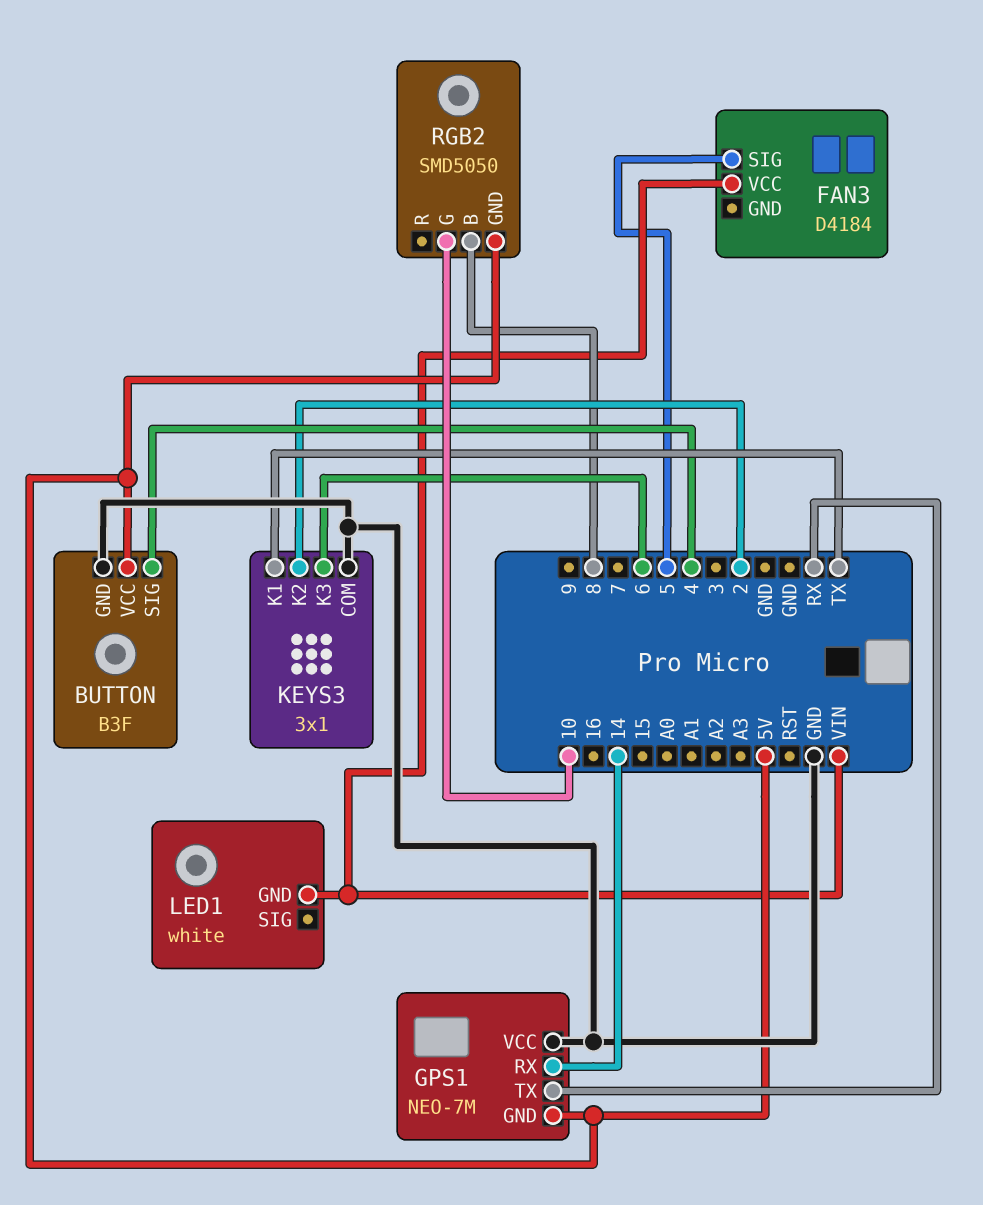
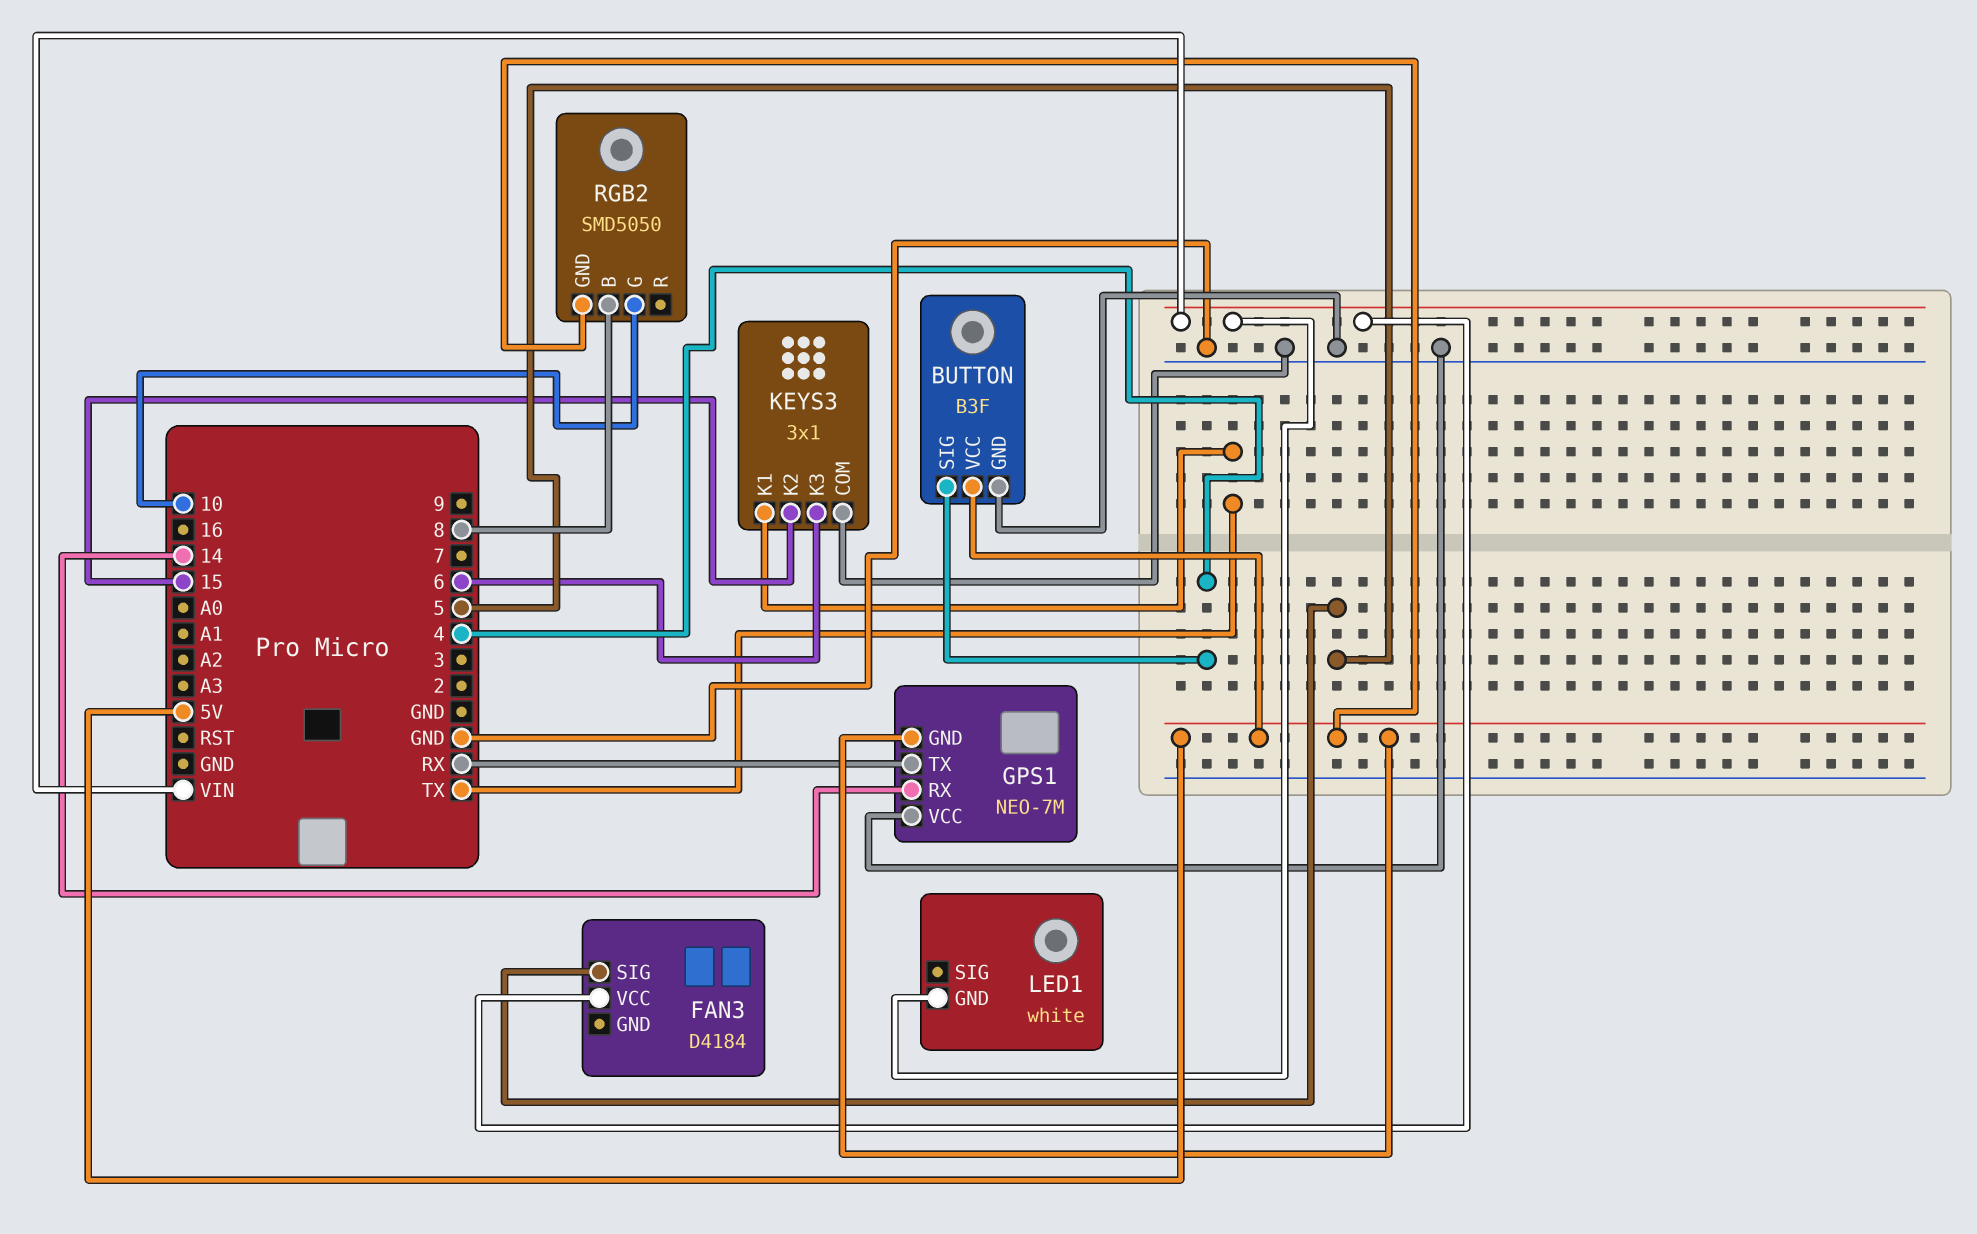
KEYS3 pin K2: 2 -> 15

